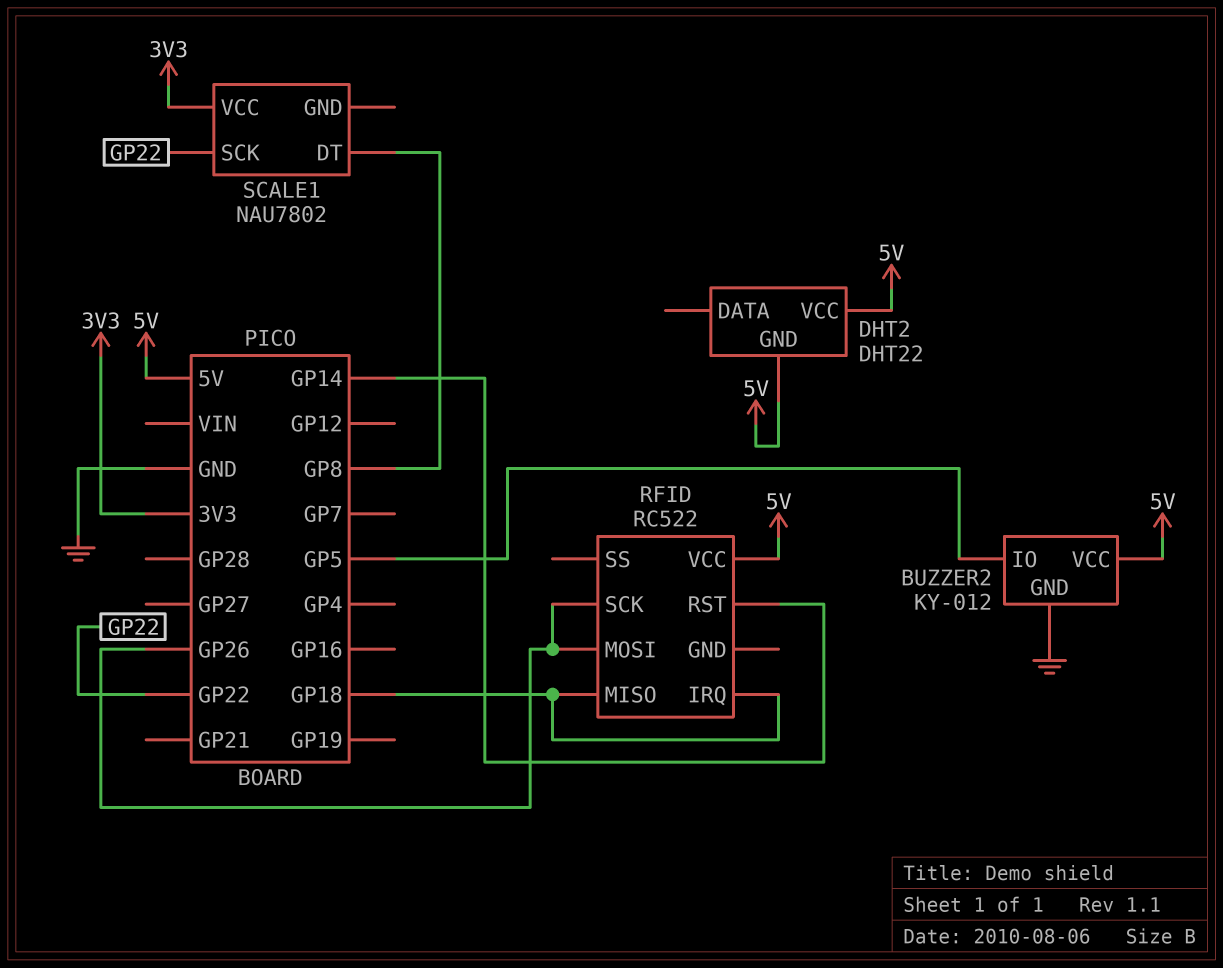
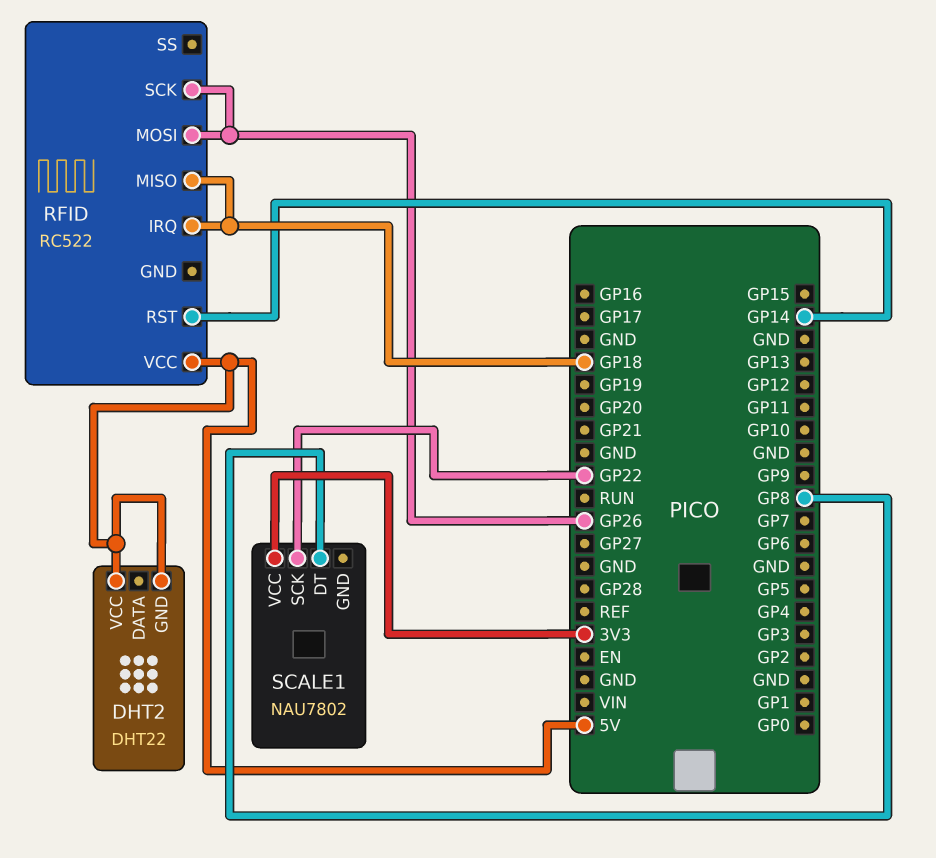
BUZZER2: KY-012 -> none
BUZZER2 pin GND: GND -> none
BUZZER2 pin IO: GP5 -> none
BUZZER2 pin VCC: 5V -> none

